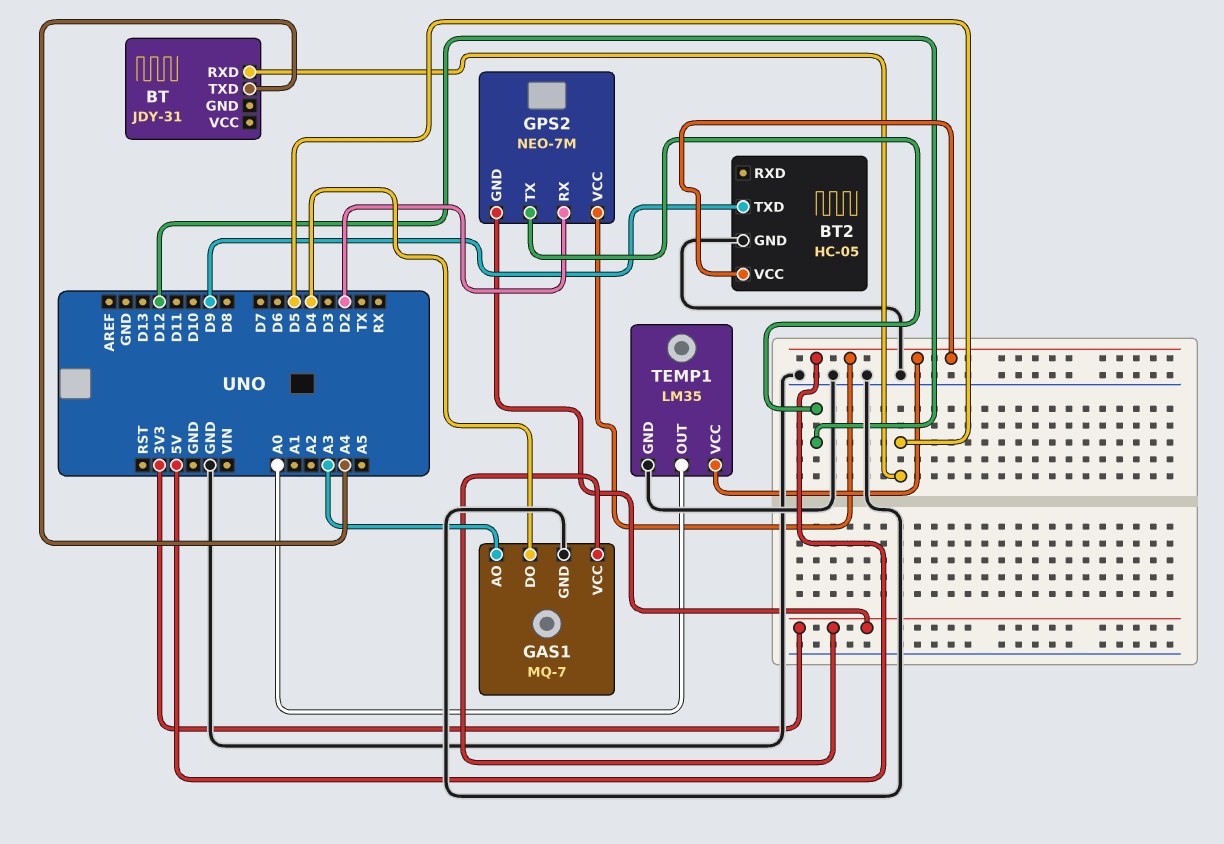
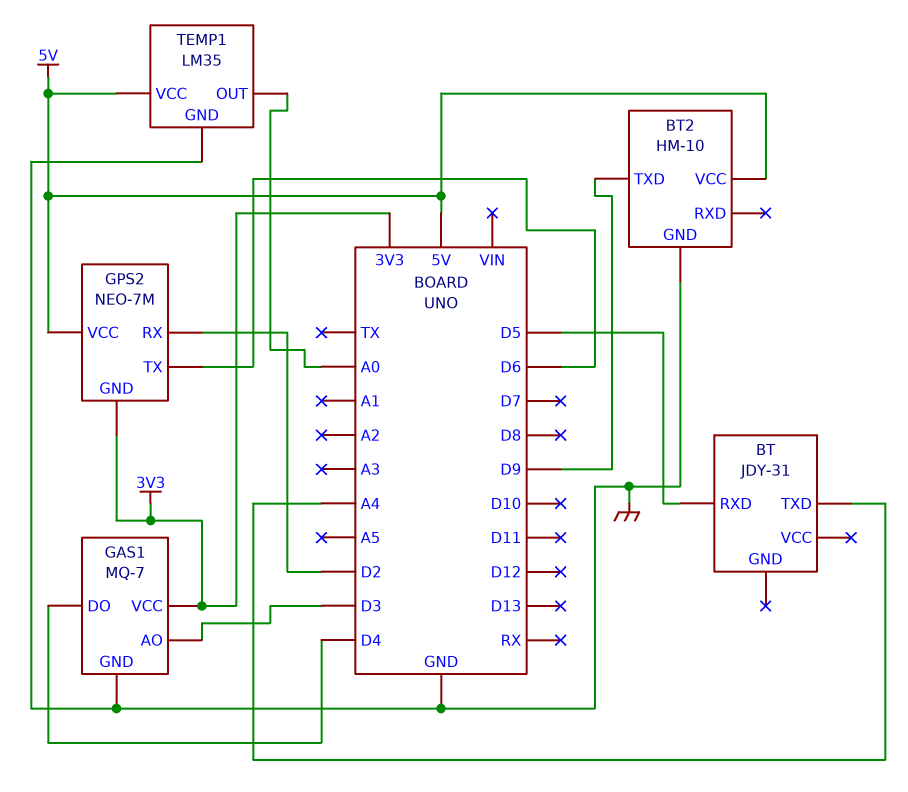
BT2: HC-05 -> HM-10
GAS1 pin AO: A3 -> D3
GPS2 pin TX: D12 -> D6

